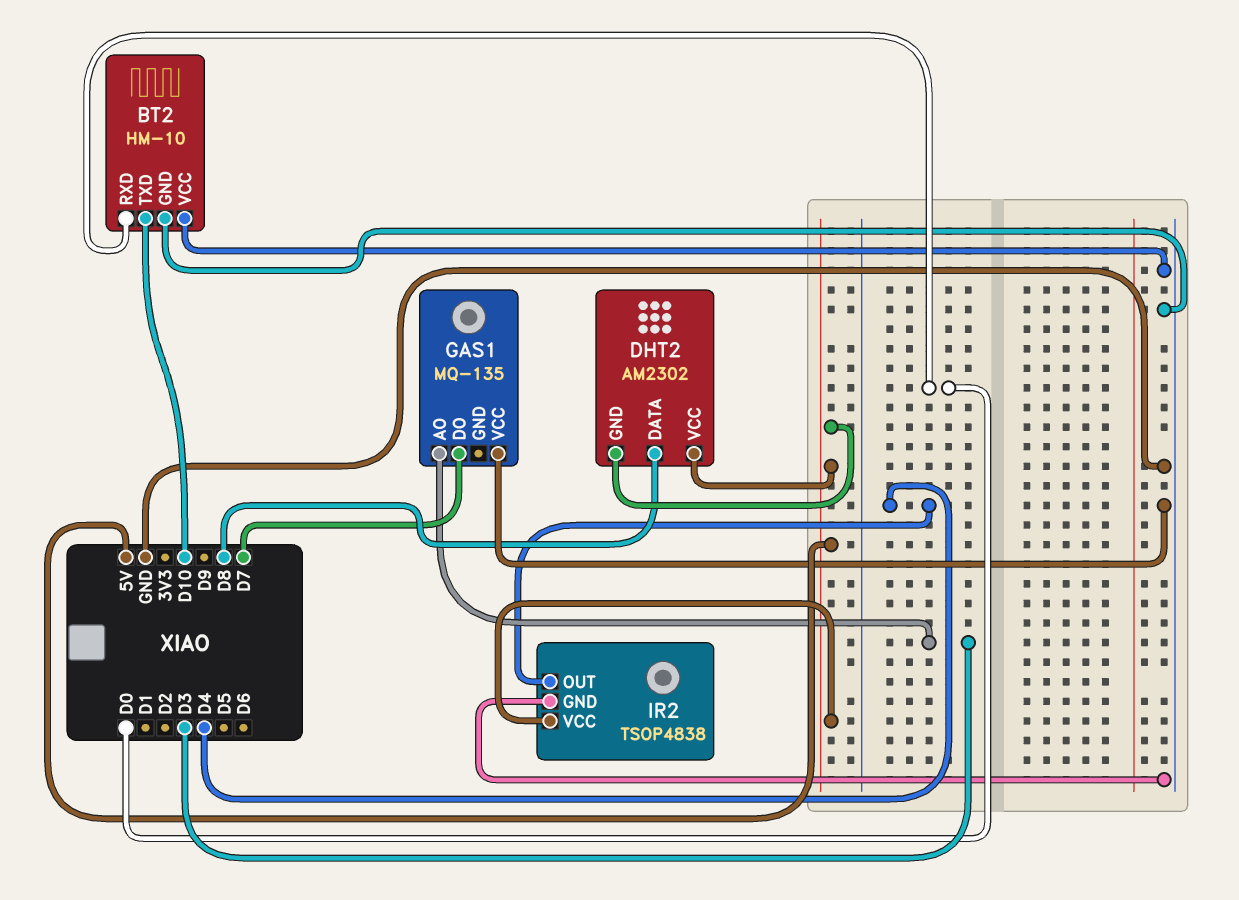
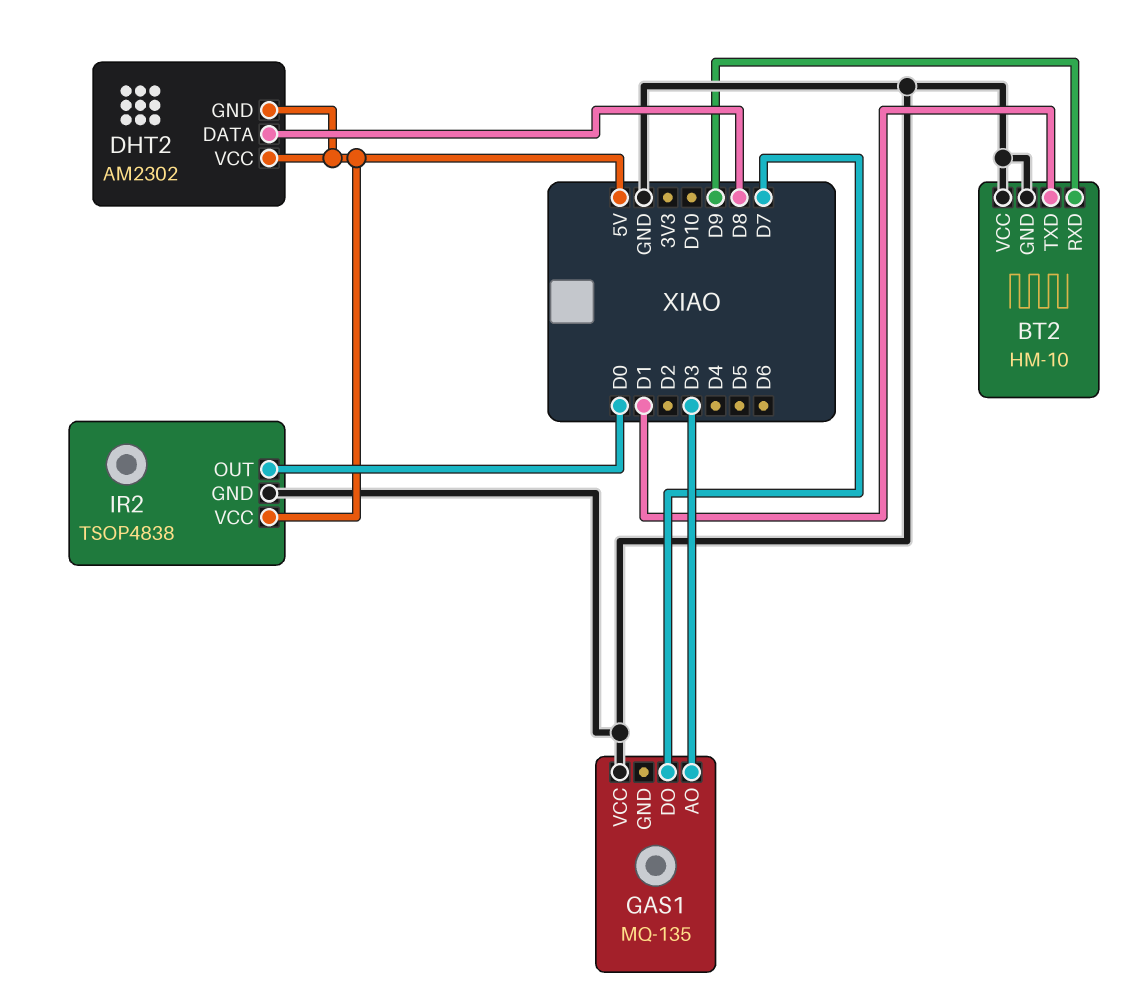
BT2 pin RXD: D0 -> D9
BT2 pin TXD: D10 -> D1
IR2 pin OUT: D4 -> D0

